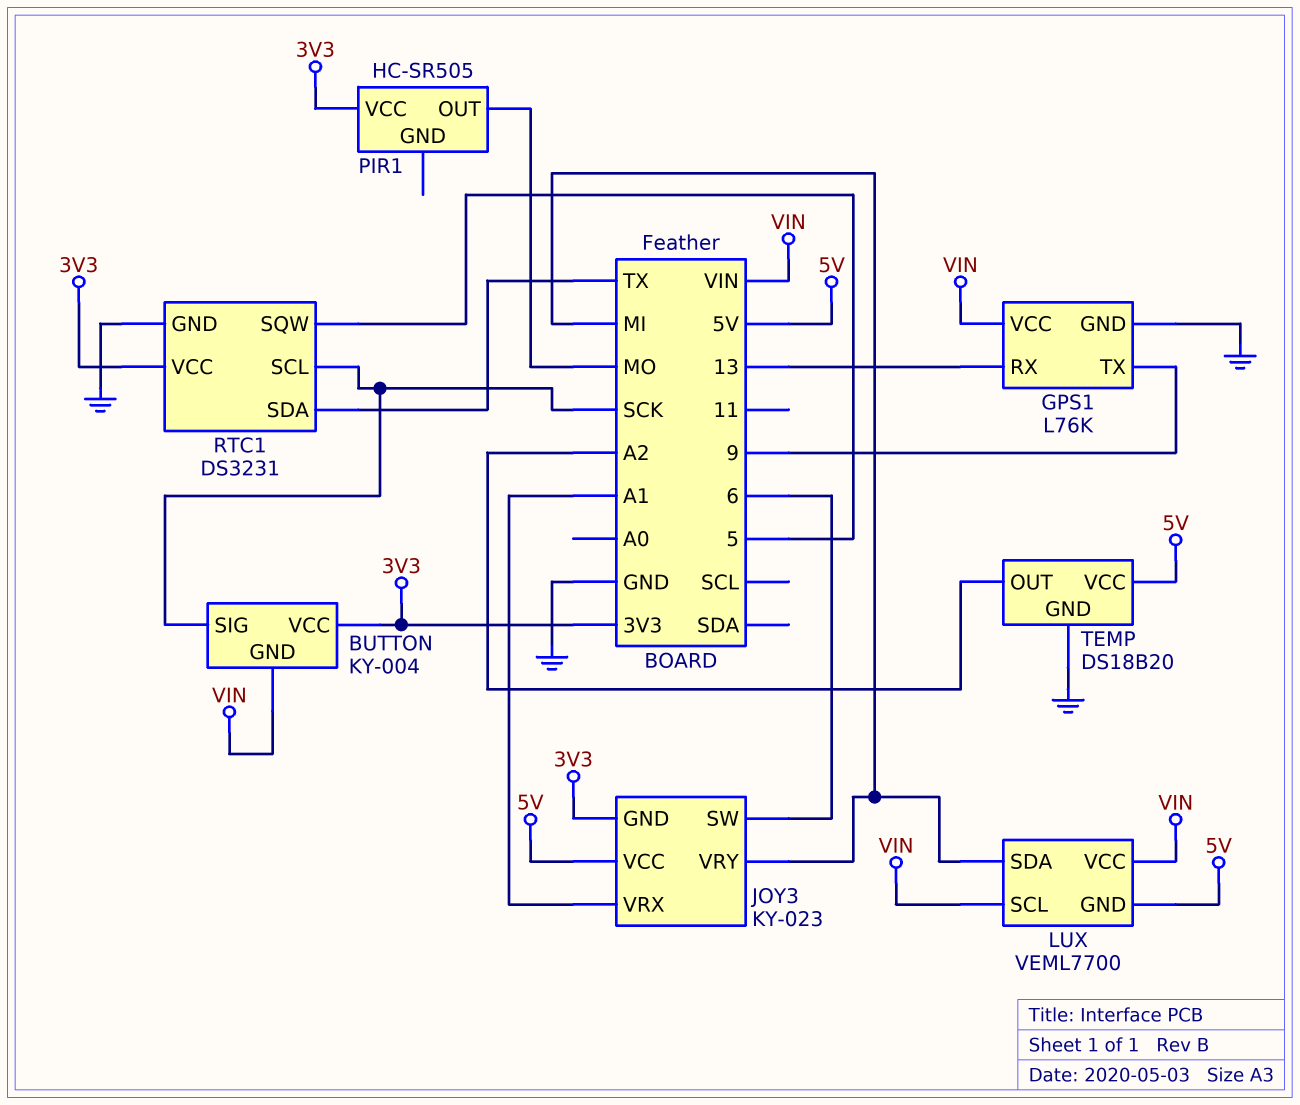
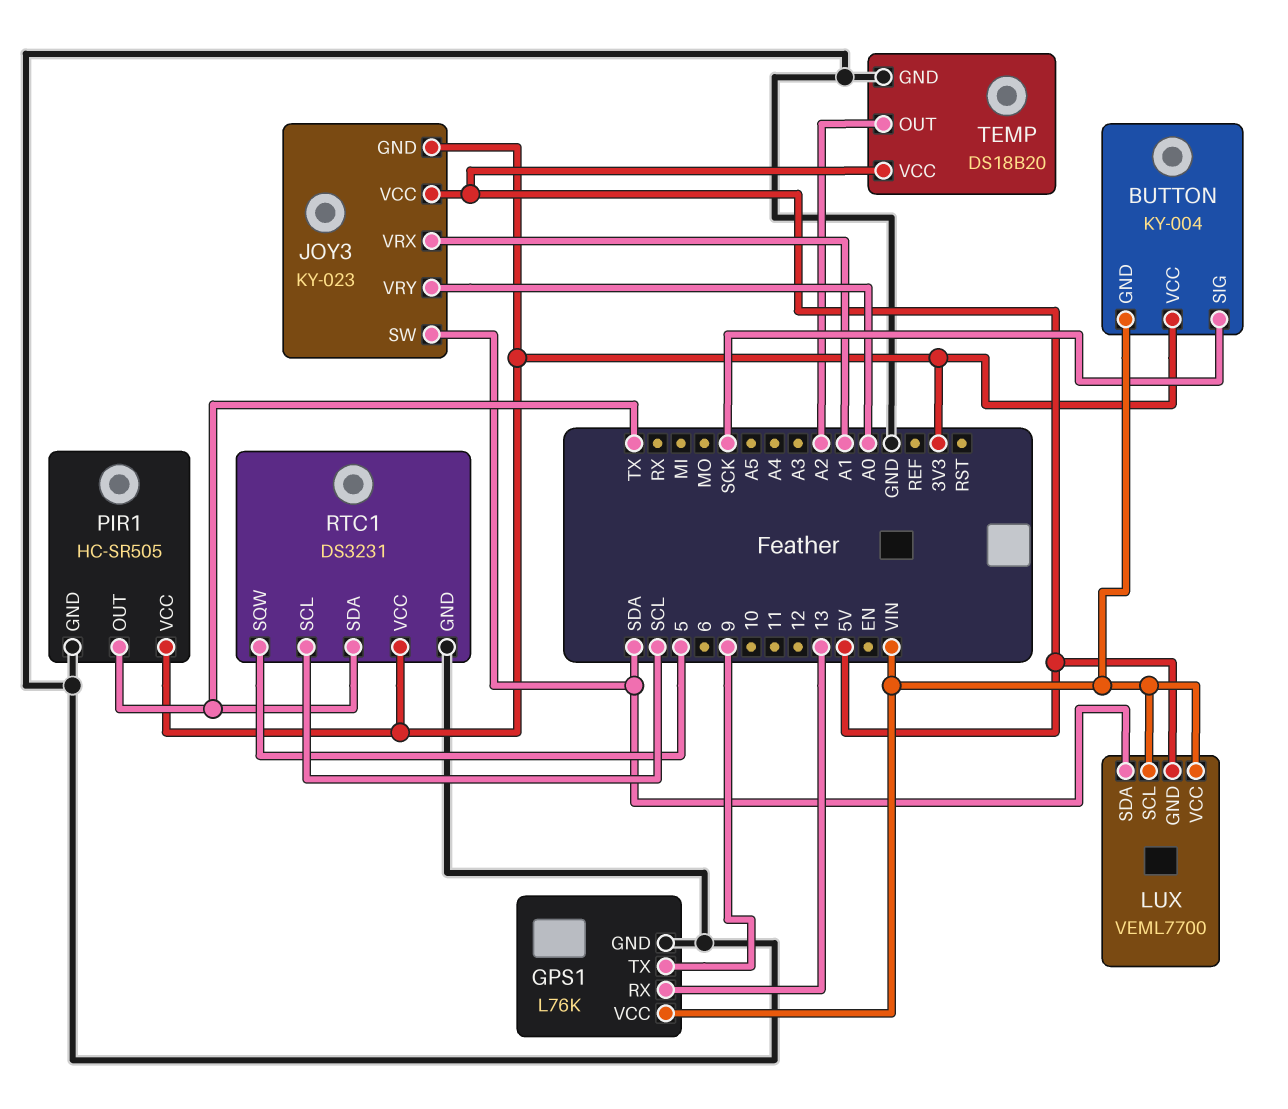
JOY3 pin SW: 6 -> SDA
JOY3 pin VRY: MI -> A0
LUX pin SDA: MI -> SDA
PIR1 pin GND: none -> GND
PIR1 pin OUT: MO -> TX
RTC1 pin SCL: SCK -> SCL

